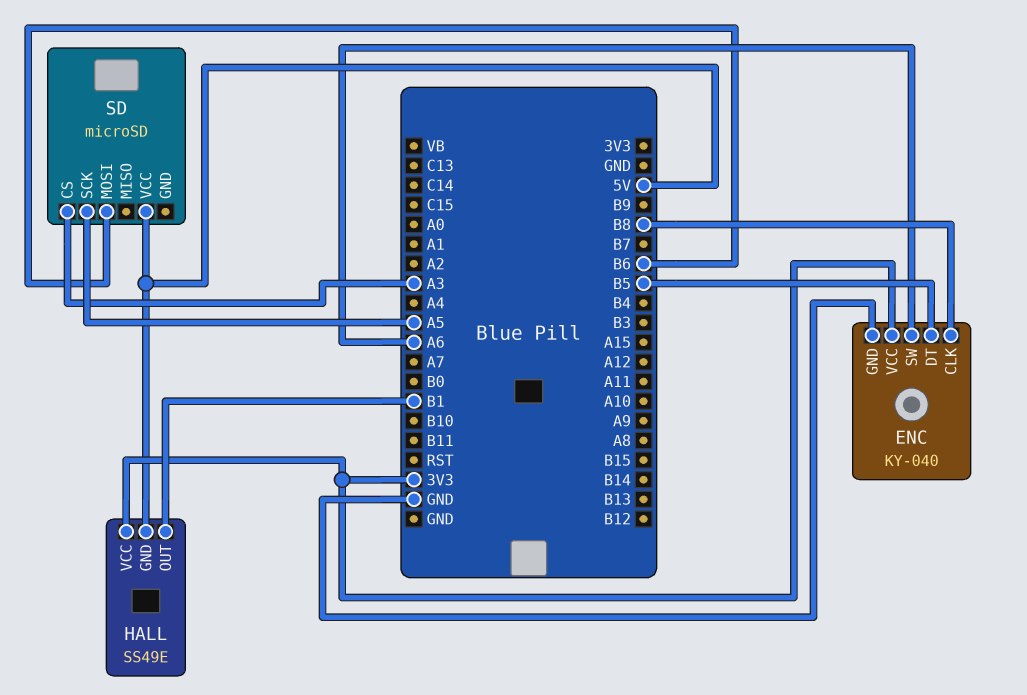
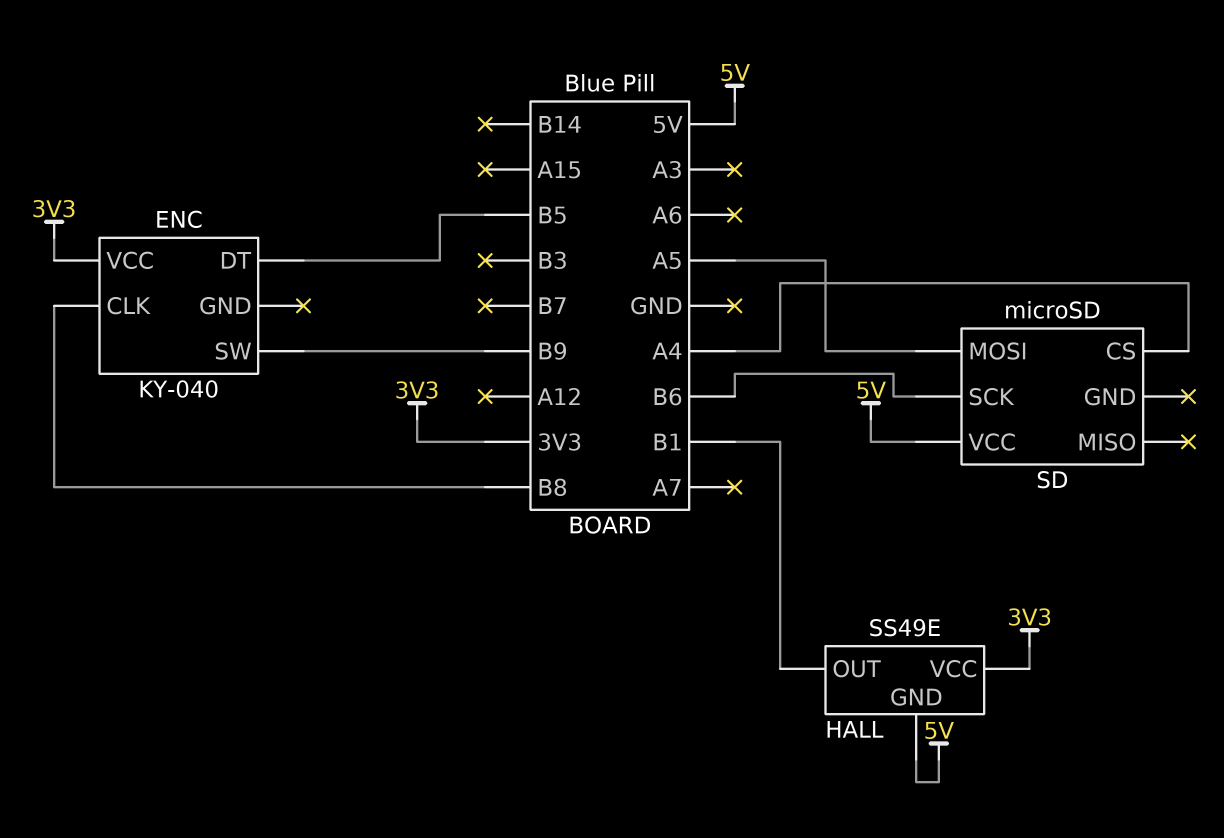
ENC pin GND: GND -> none
ENC pin SW: A6 -> B9
SD pin CS: A3 -> A4
SD pin MOSI: B6 -> A5
SD pin SCK: A5 -> B6

